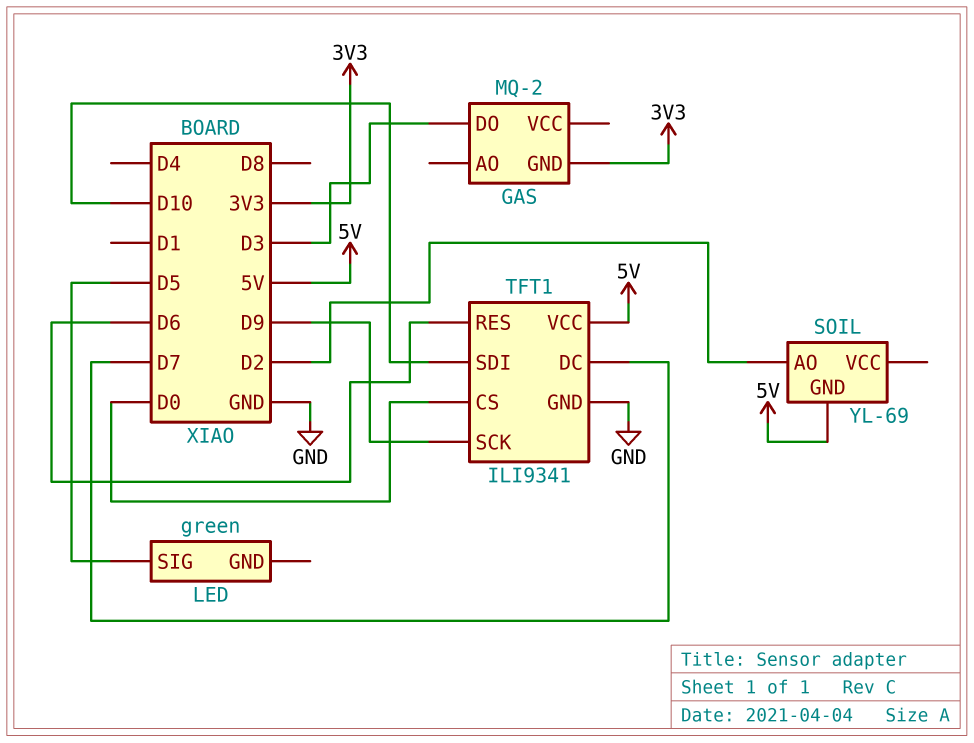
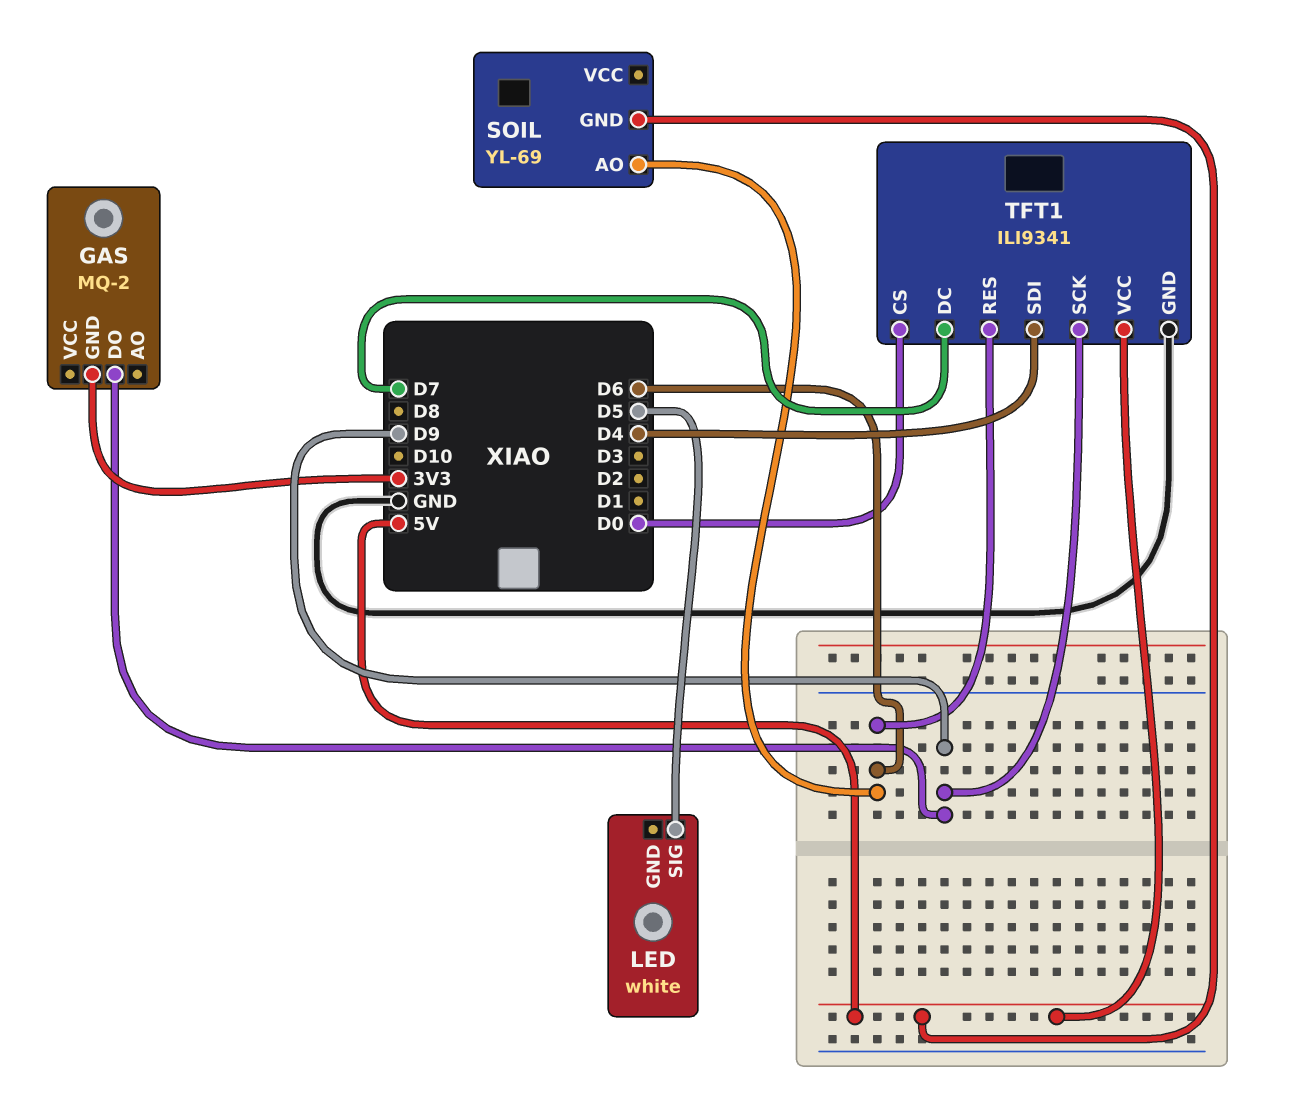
GAS pin DO: D3 -> D9
LED: green -> white
SOIL pin AO: D2 -> D6
TFT1 pin SDI: D10 -> D4

